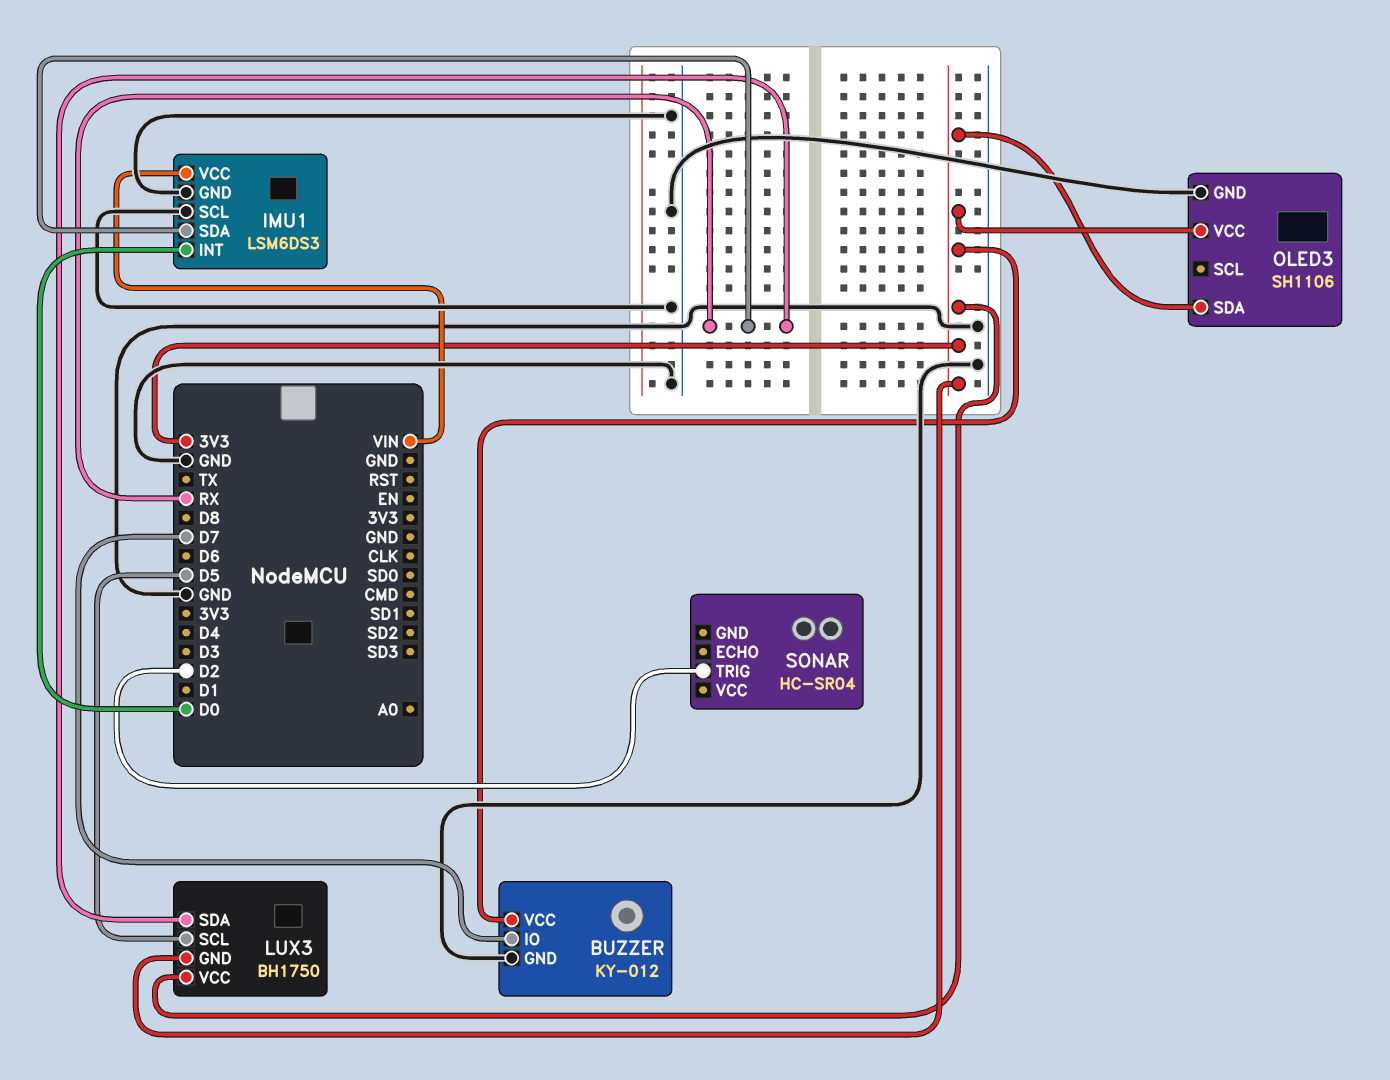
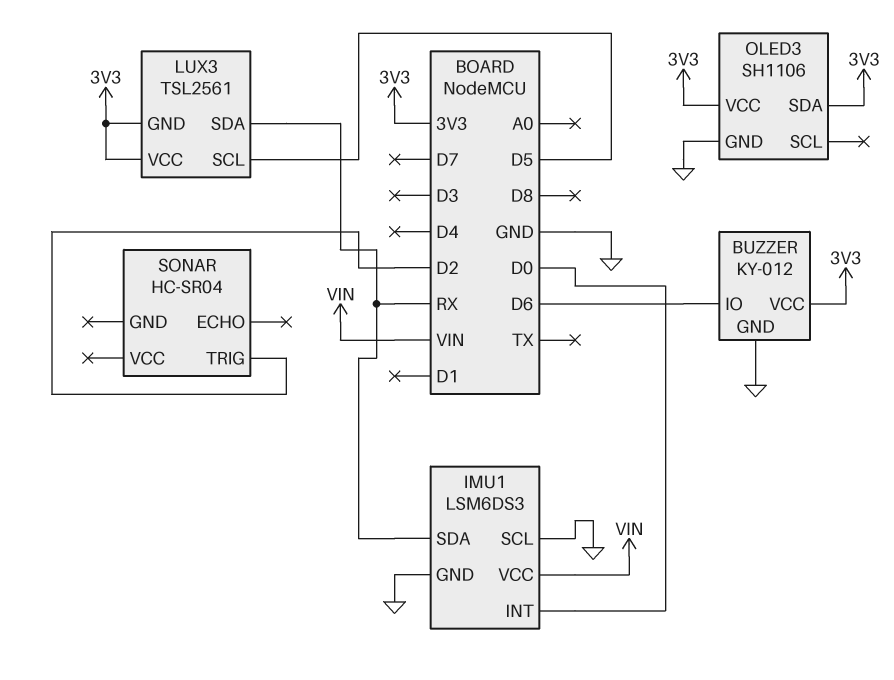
BUZZER pin IO: D7 -> D6
LUX3: BH1750 -> TSL2561

